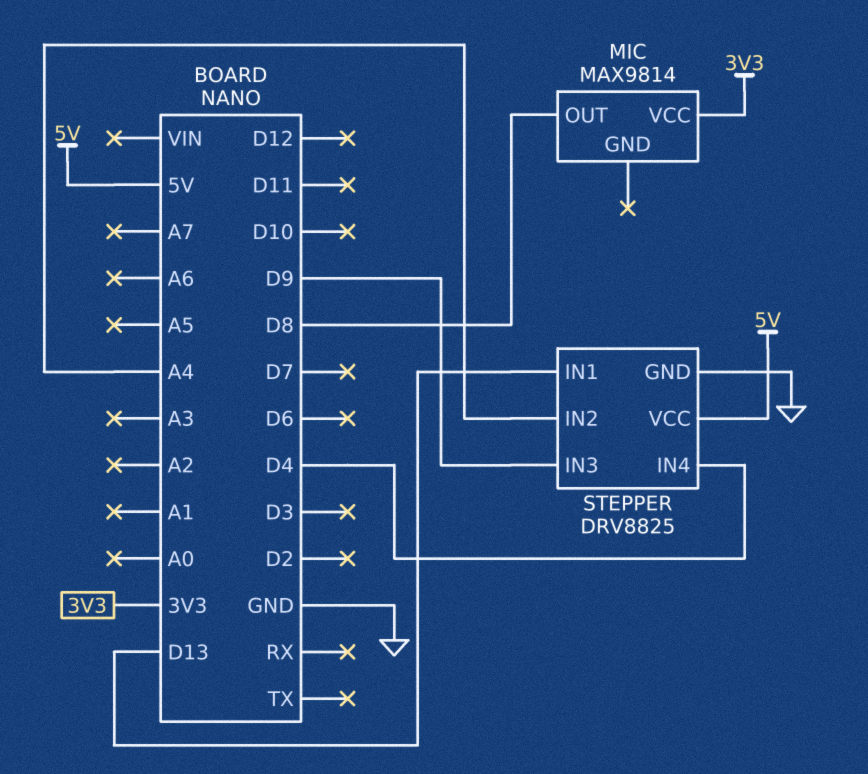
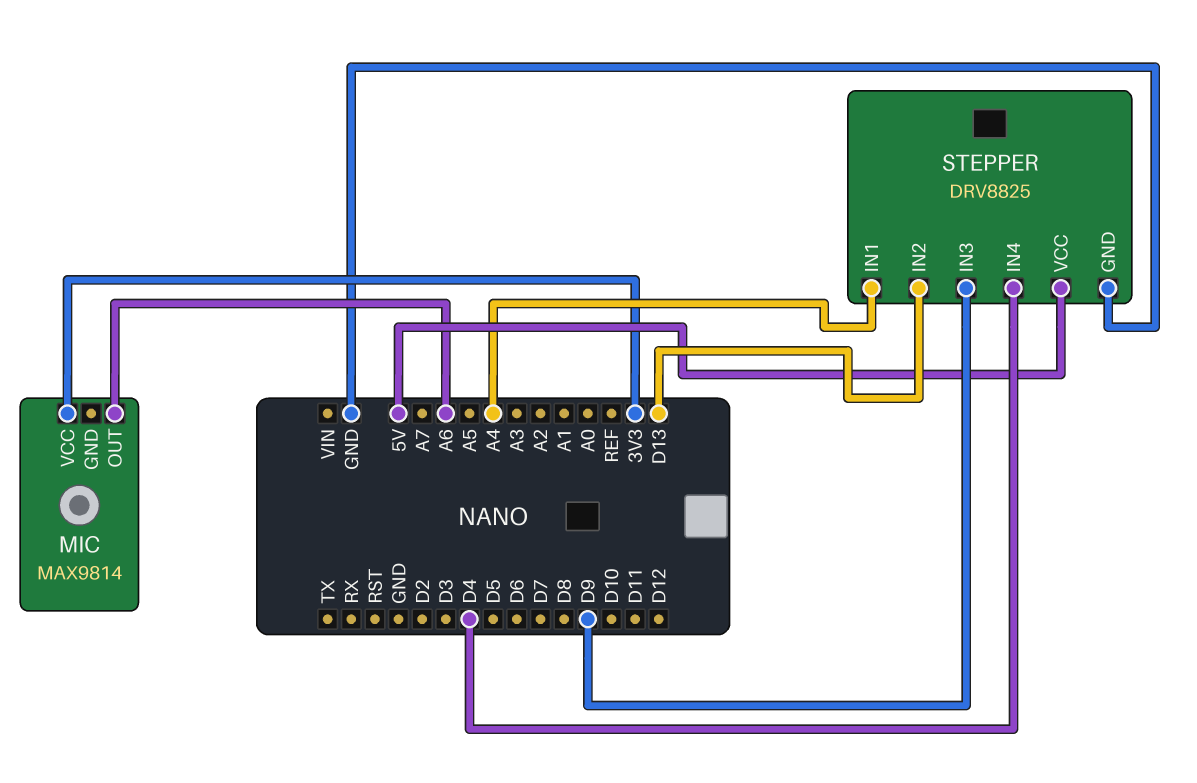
MIC pin OUT: D8 -> A6
STEPPER pin IN1: D13 -> A4
STEPPER pin IN2: A4 -> D13

